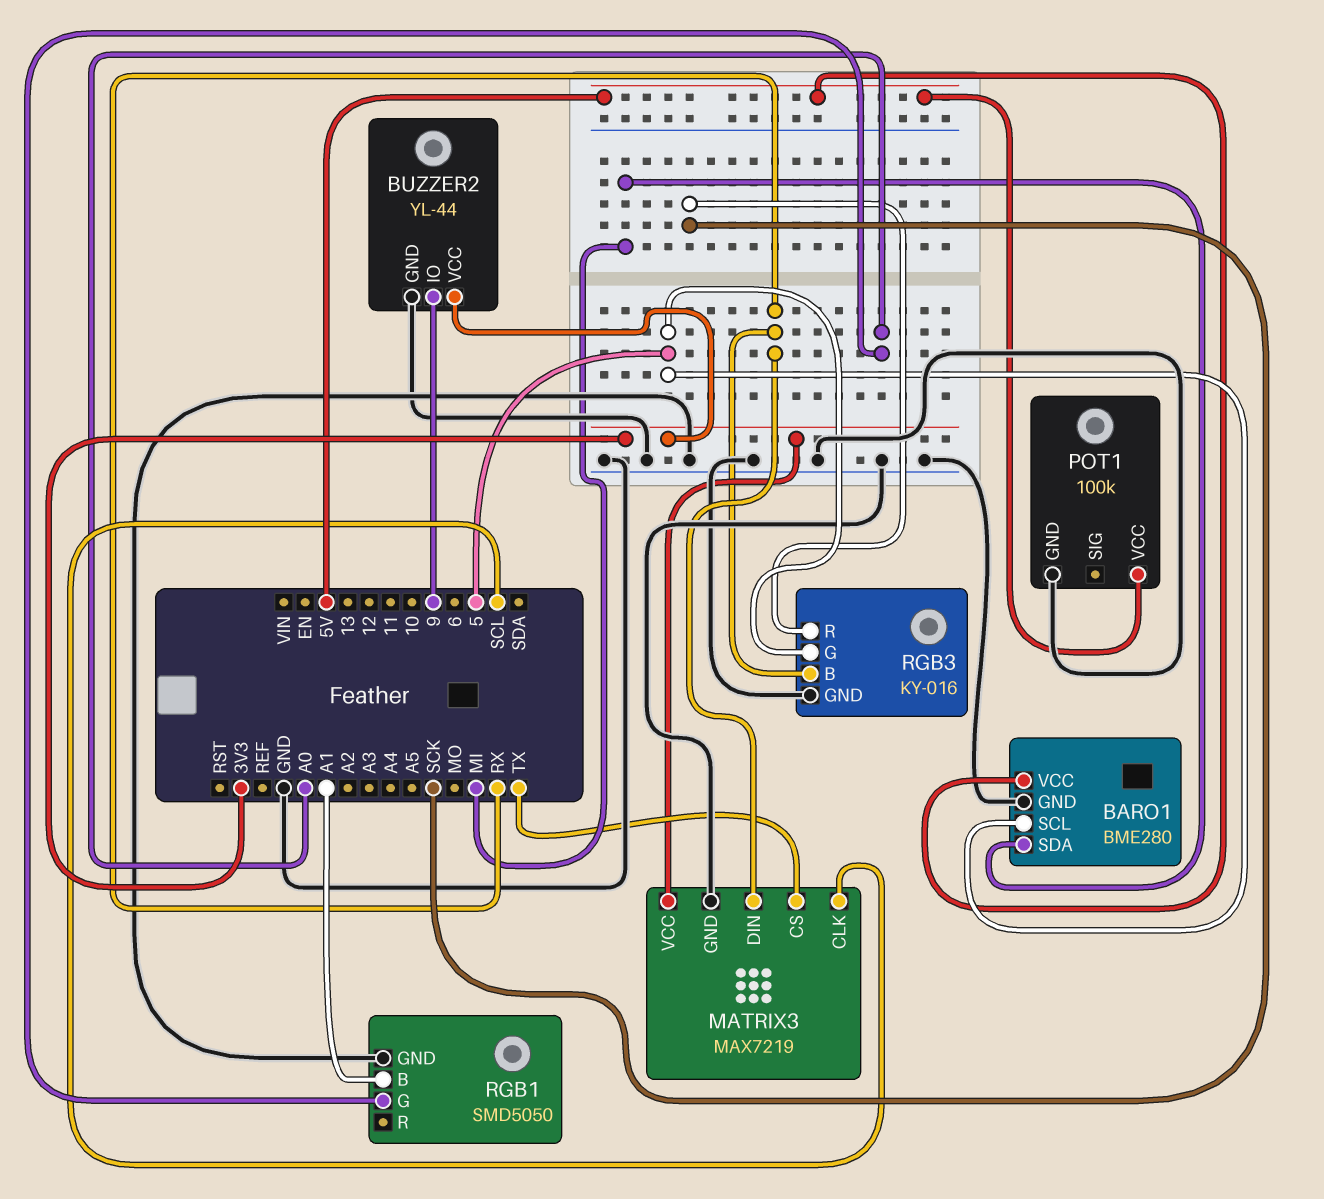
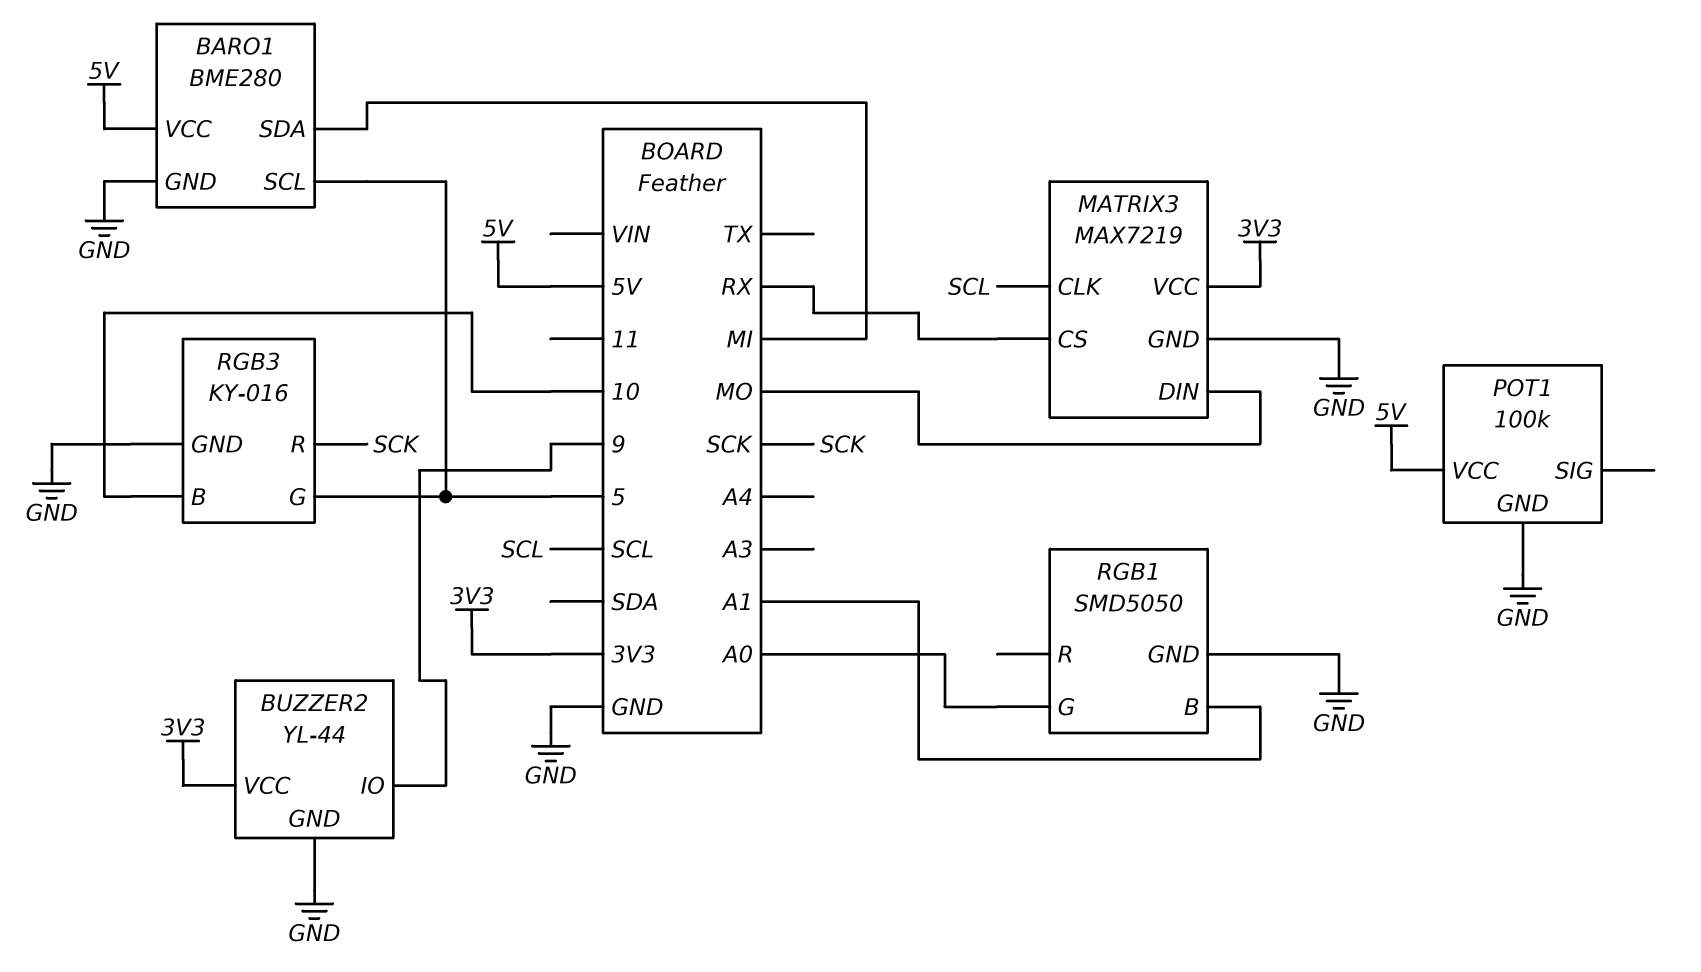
MATRIX3 pin CS: TX -> RX
MATRIX3 pin DIN: RX -> MO
RGB3 pin B: RX -> 10

